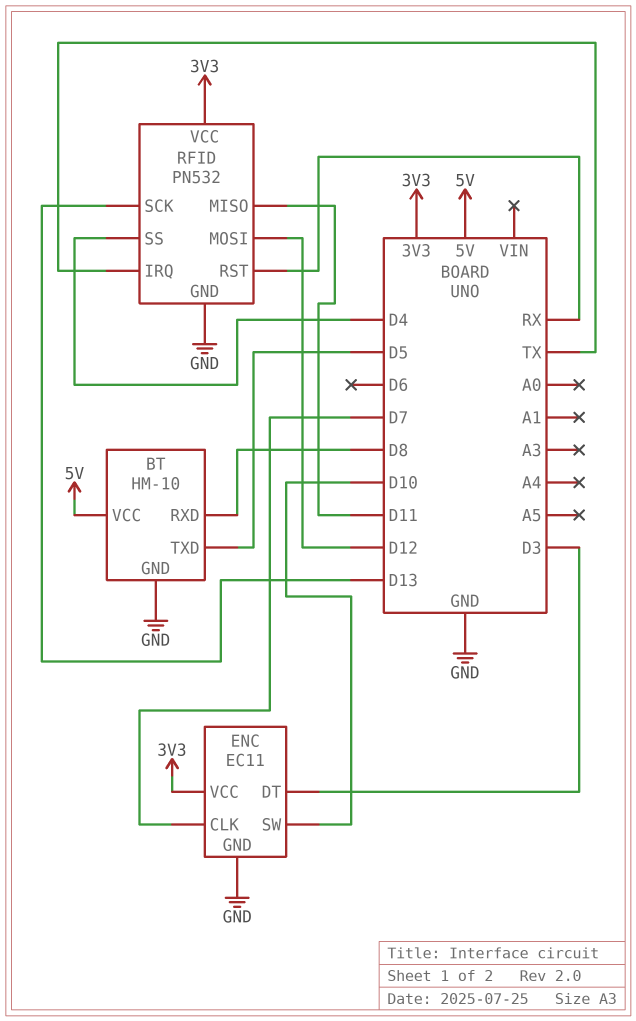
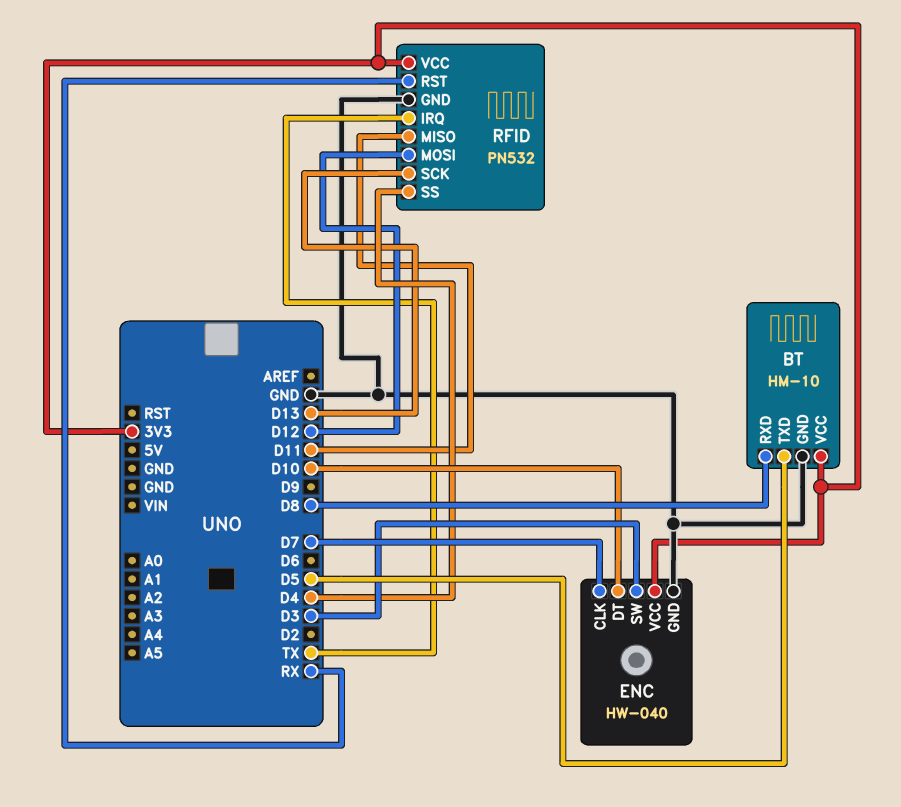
BT pin VCC: 5V -> 3V3
ENC: EC11 -> HW-040
ENC pin DT: D3 -> D10
ENC pin SW: D10 -> D3

